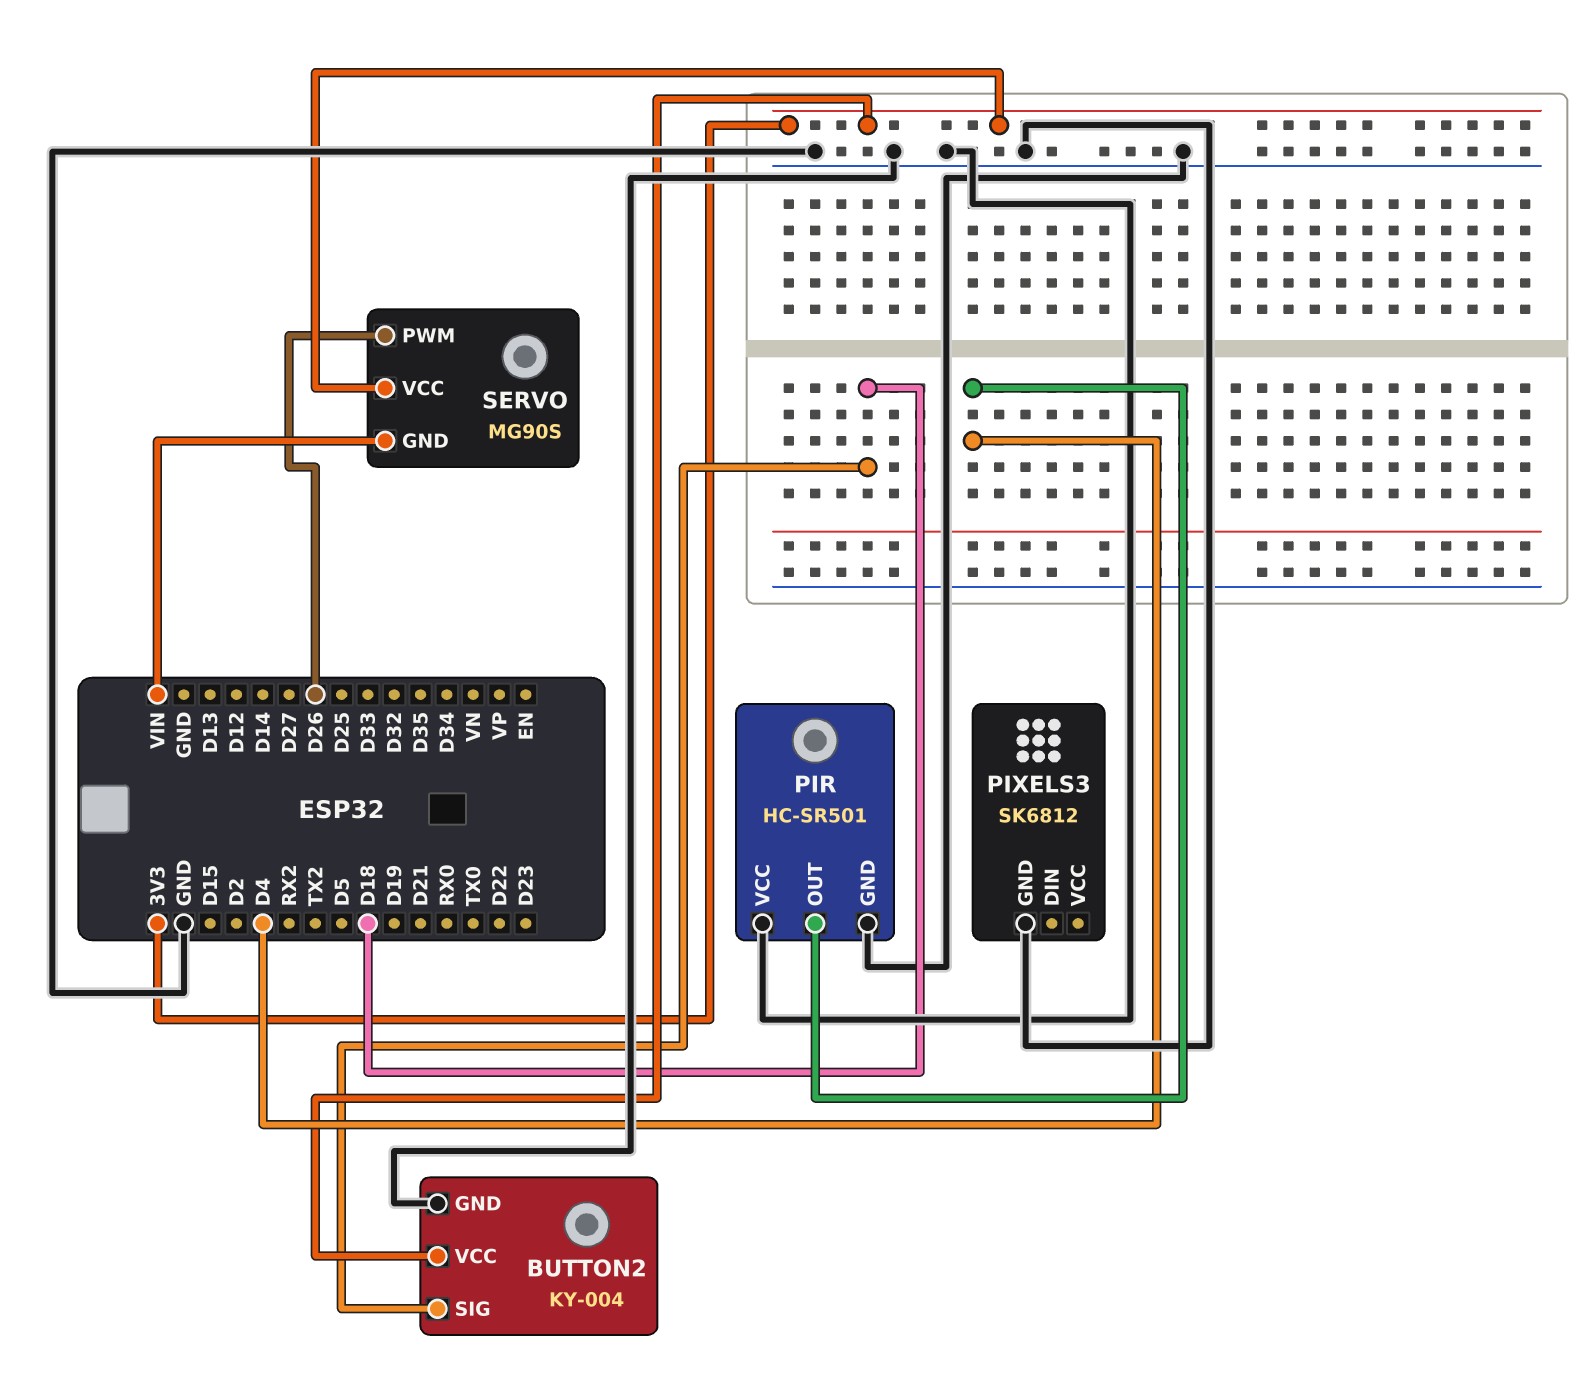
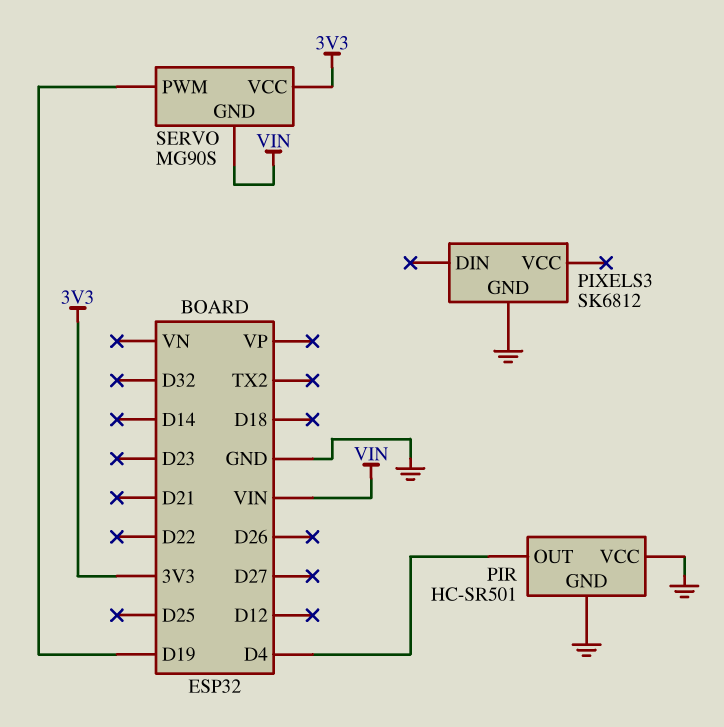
BUTTON2: KY-004 -> none
BUTTON2 pin GND: GND -> none
BUTTON2 pin SIG: D18 -> none
BUTTON2 pin VCC: 3V3 -> none
SERVO pin PWM: D26 -> D19

